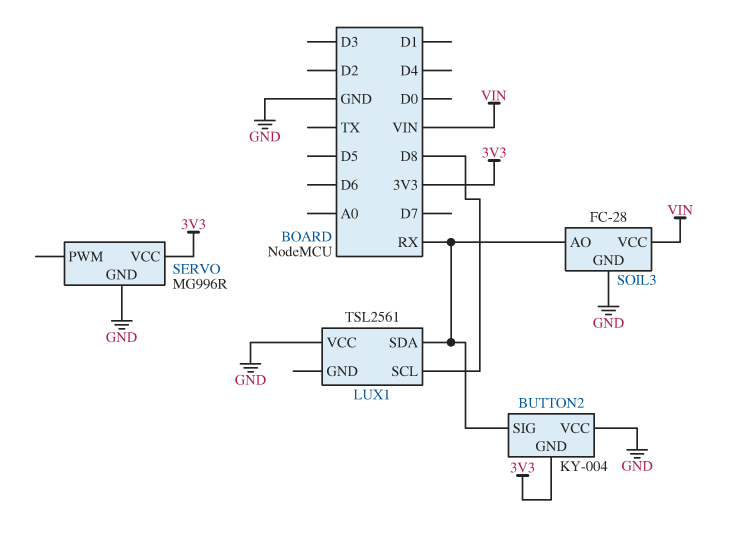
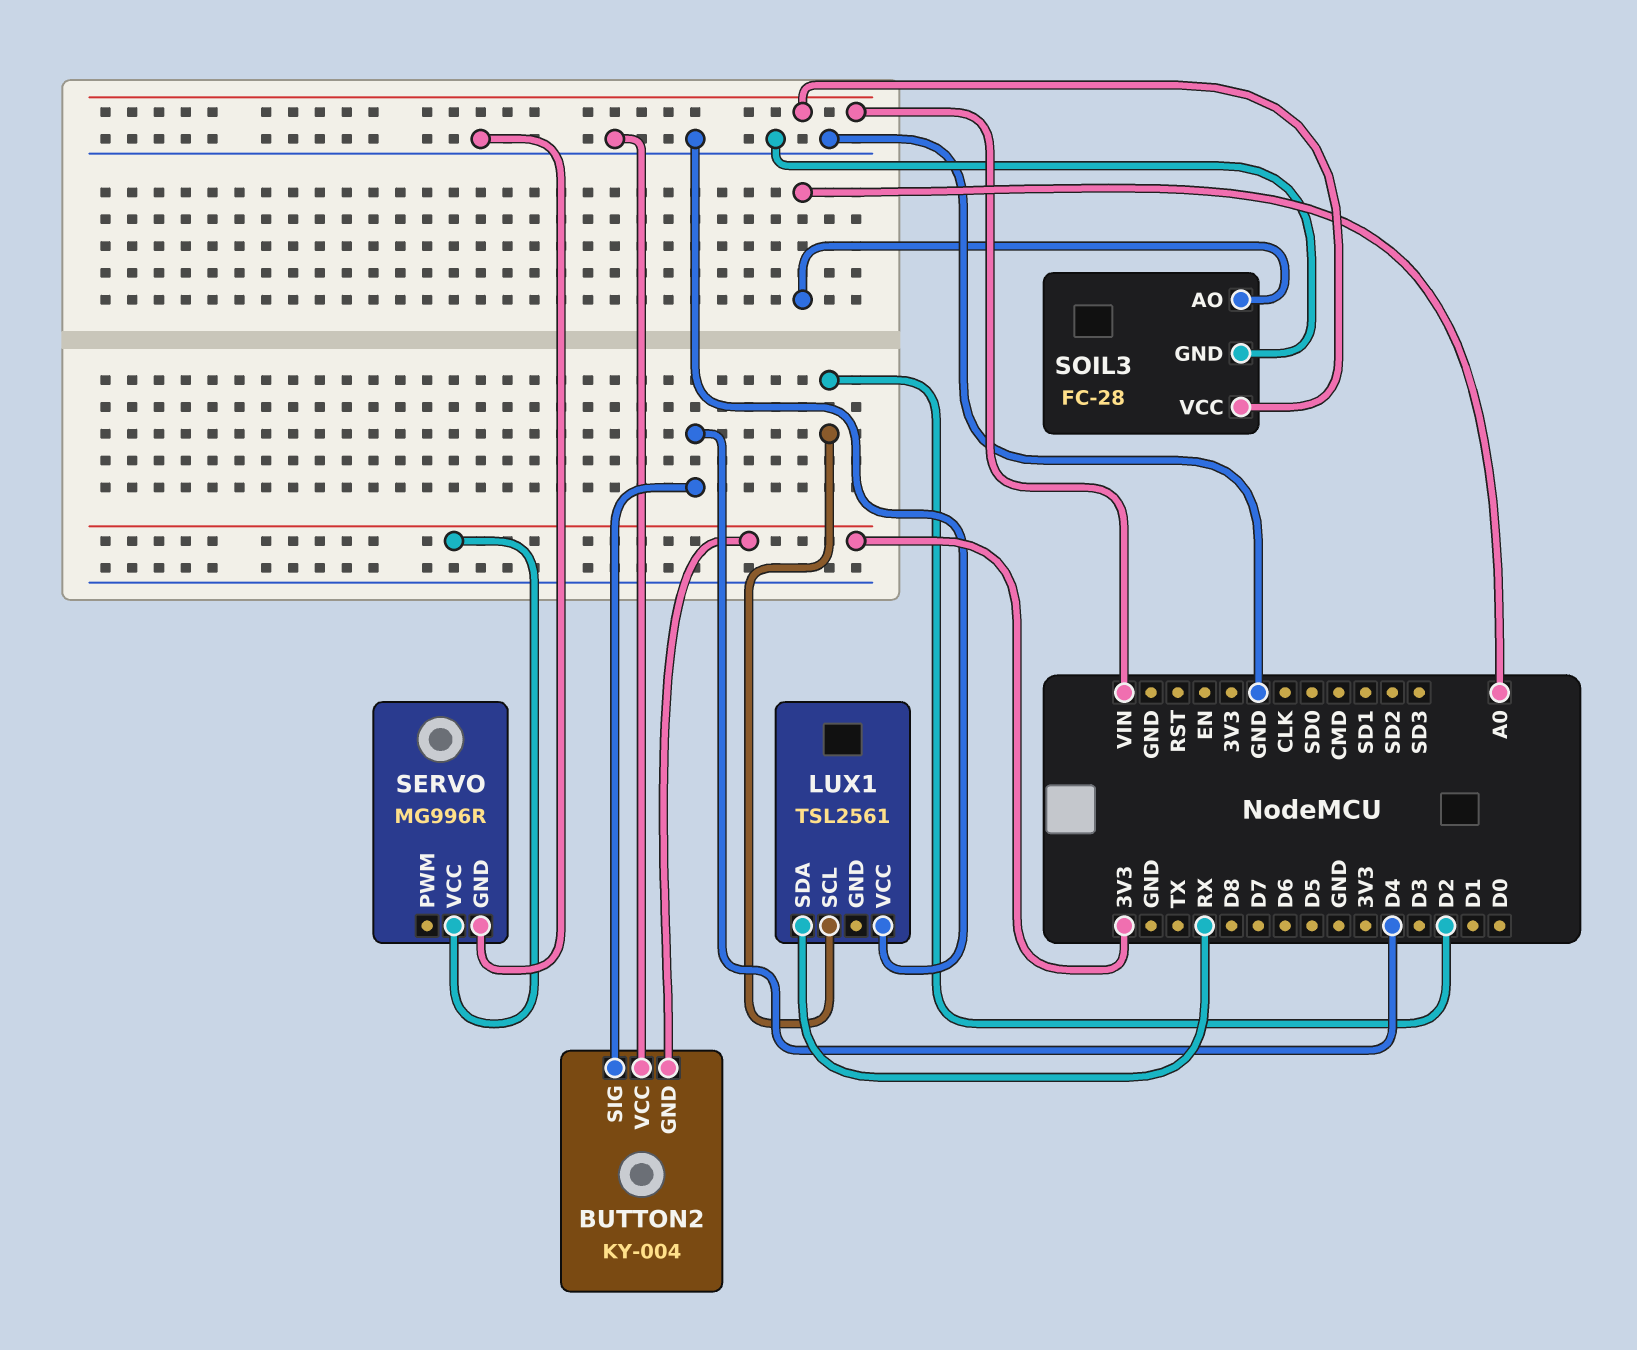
BUTTON2 pin SIG: RX -> D4
LUX1 pin SCL: D8 -> D2
SOIL3 pin AO: RX -> A0

